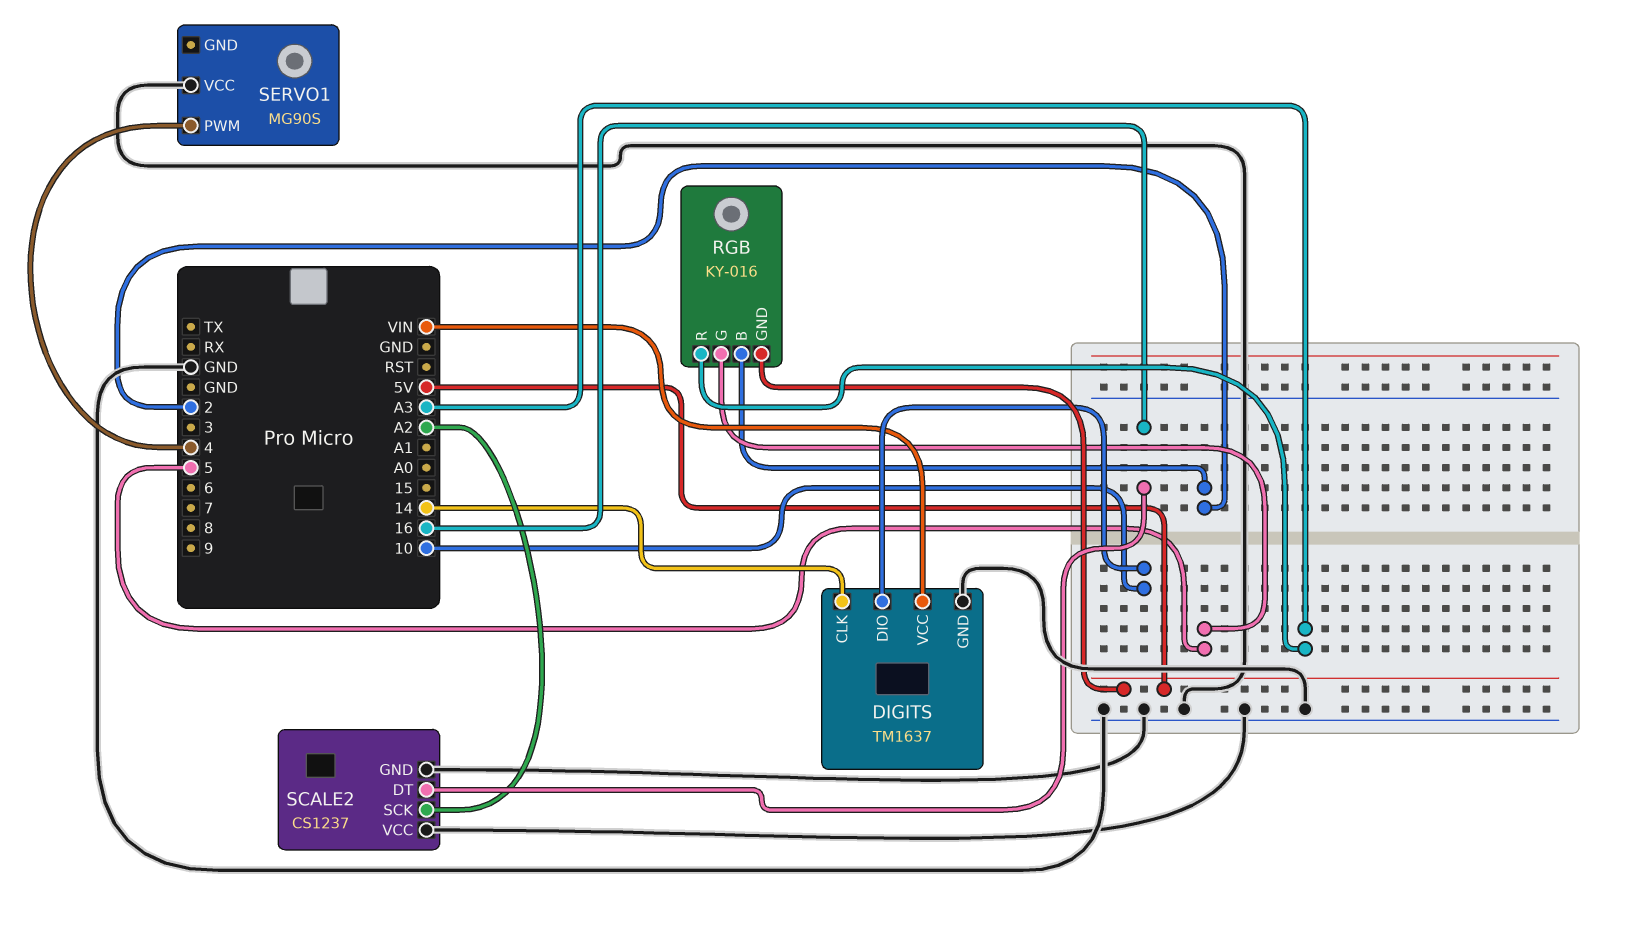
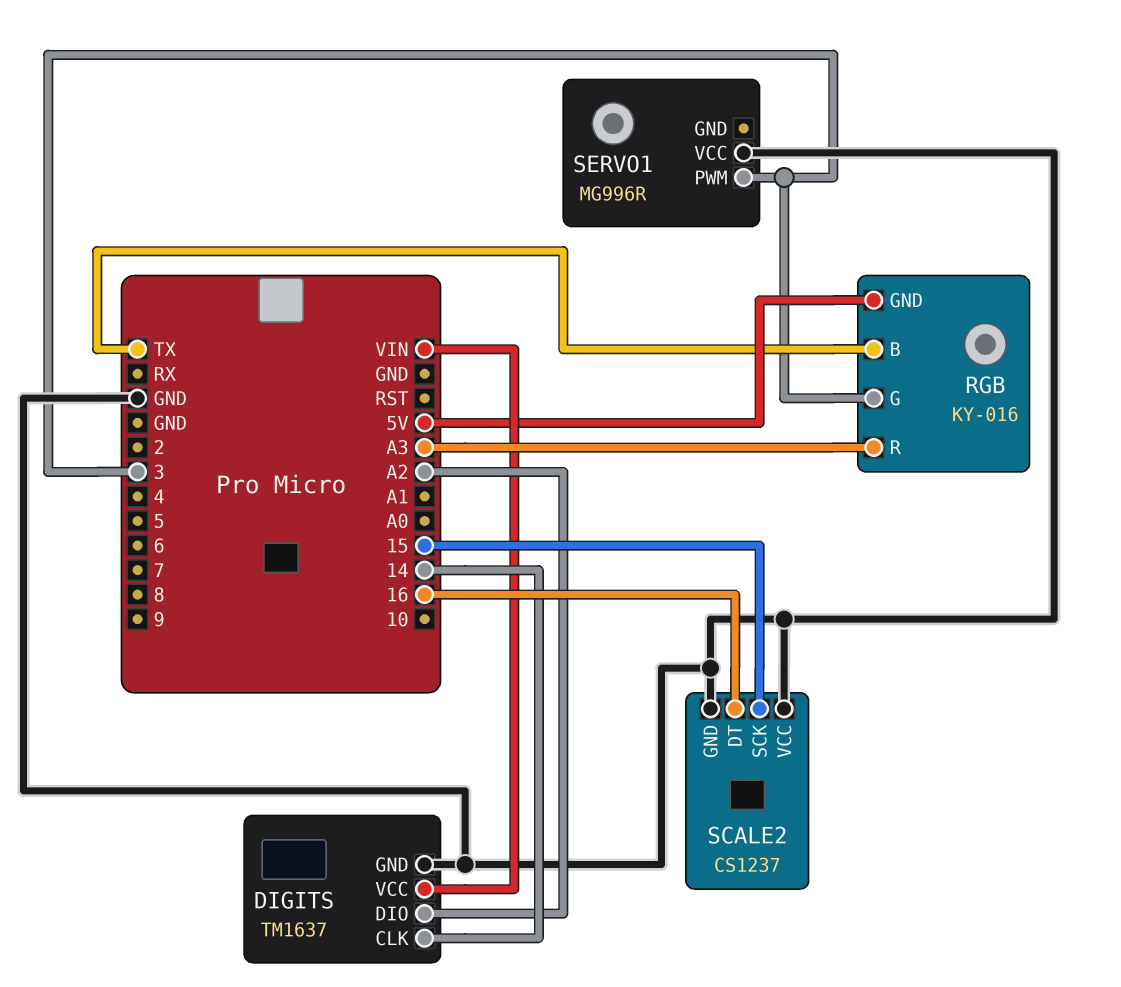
DIGITS pin DIO: 10 -> A2
RGB pin B: 2 -> TX
RGB pin G: 5 -> 3
SCALE2 pin SCK: A2 -> 15
SERVO1: MG90S -> MG996R
SERVO1 pin PWM: 4 -> 3

